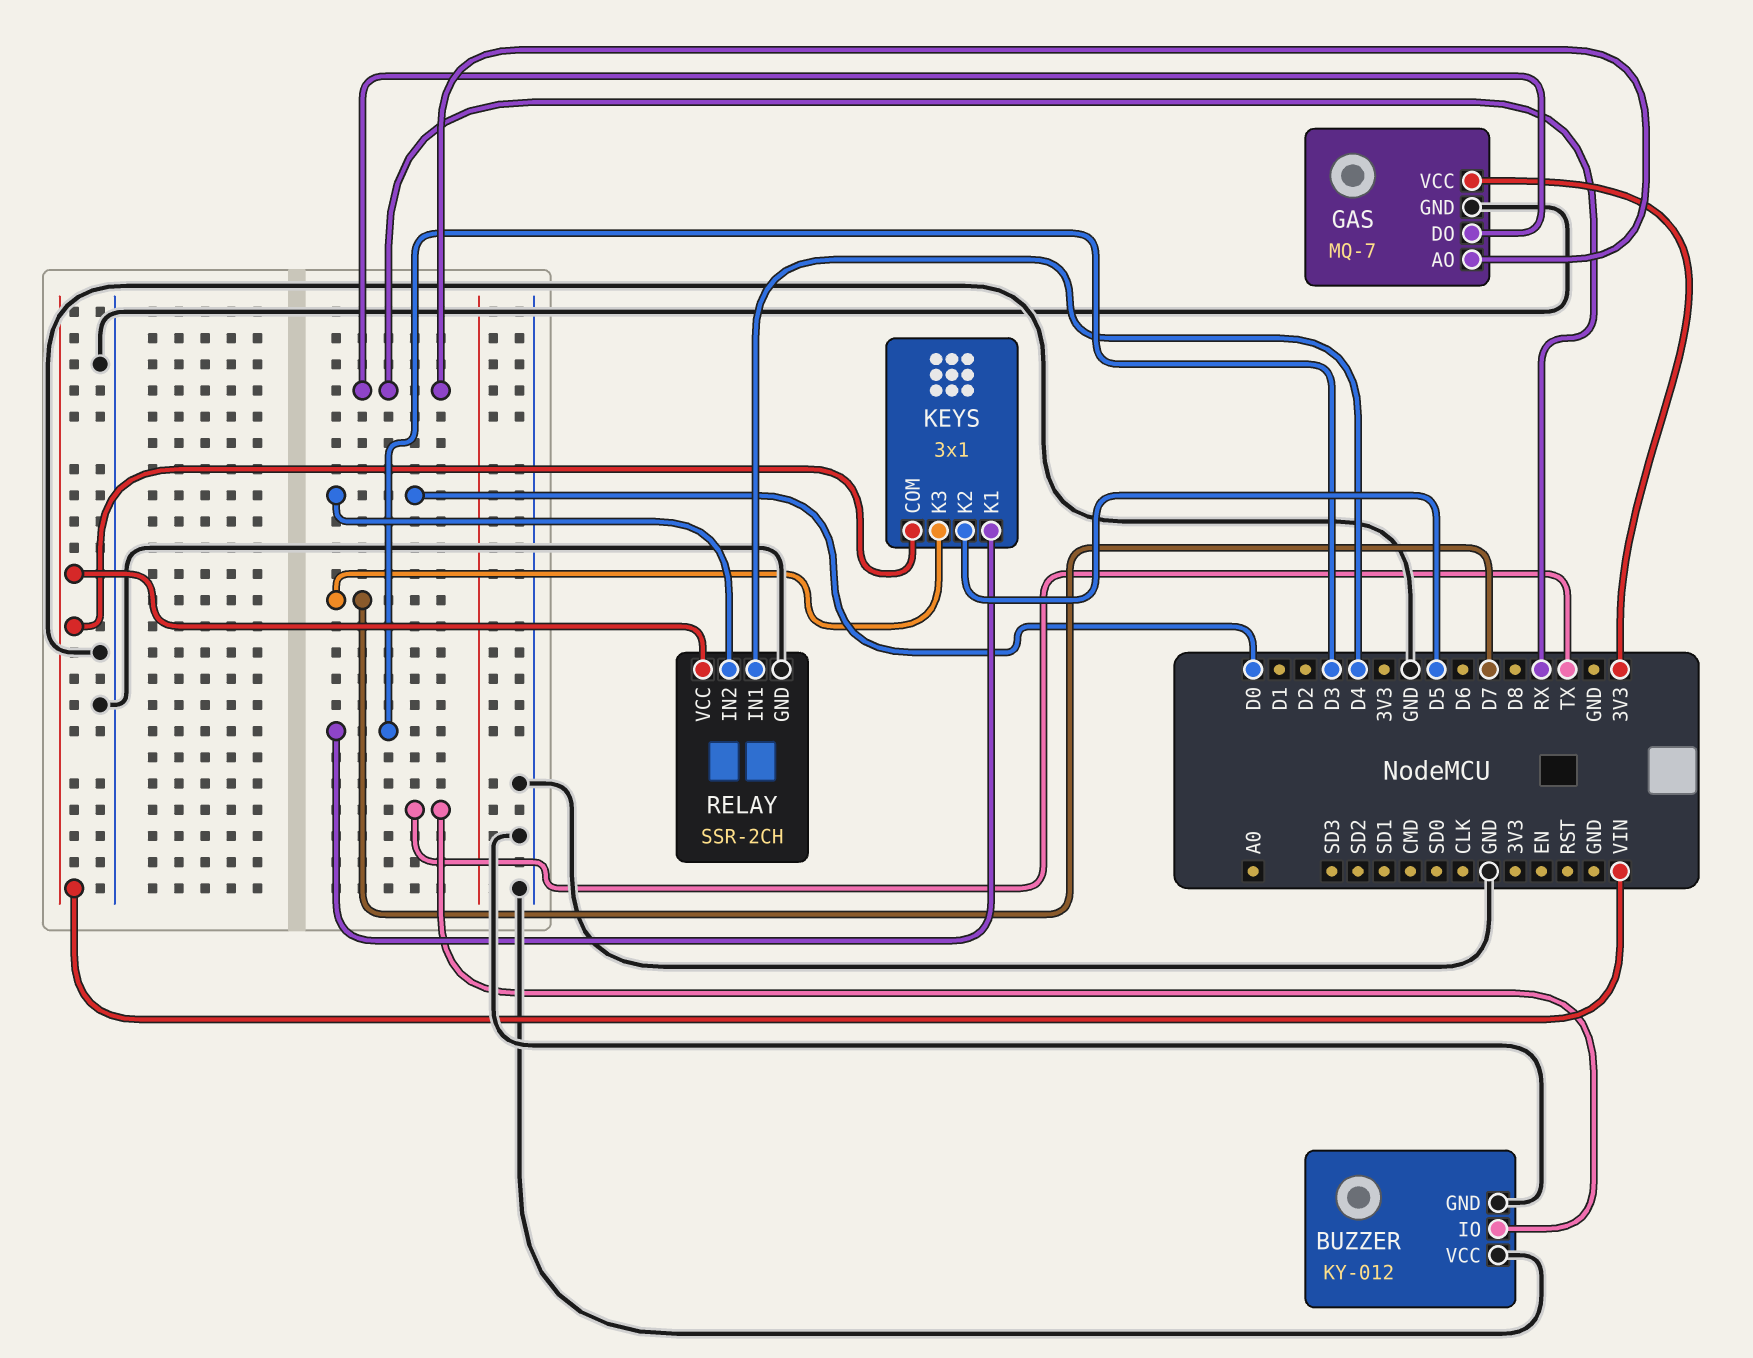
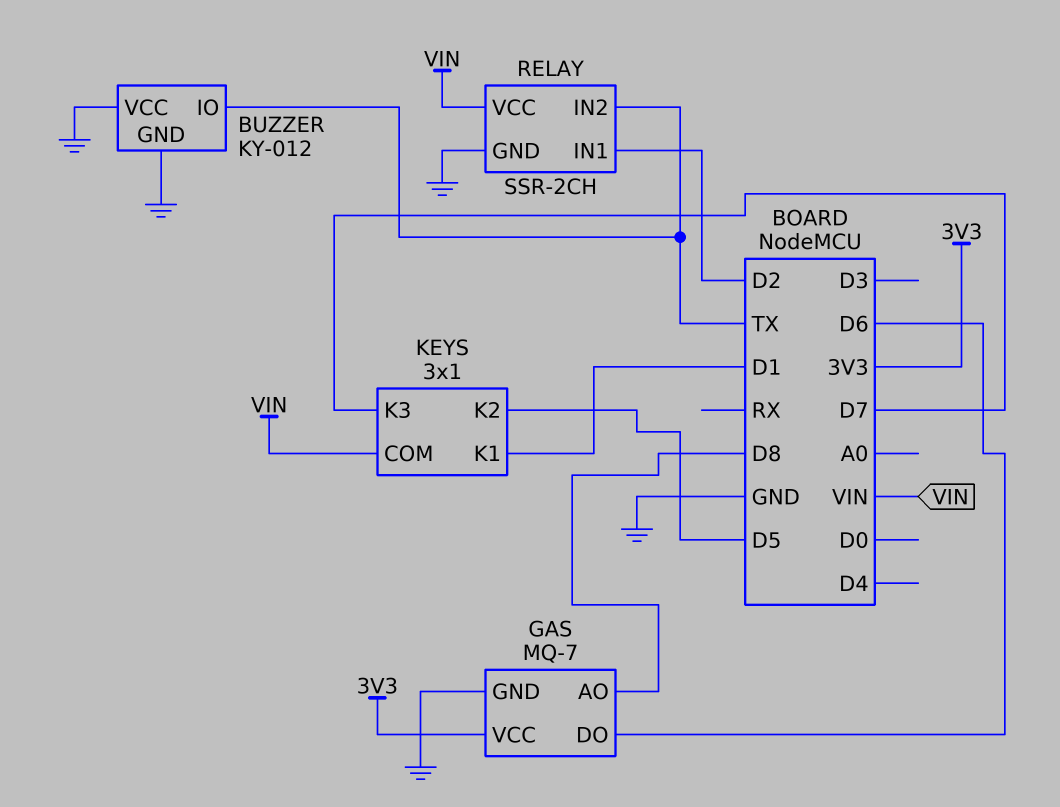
GAS pin AO: RX -> D8
GAS pin DO: RX -> D6
KEYS pin K1: D3 -> D1
RELAY pin IN1: D4 -> D2
RELAY pin IN2: D0 -> TX

